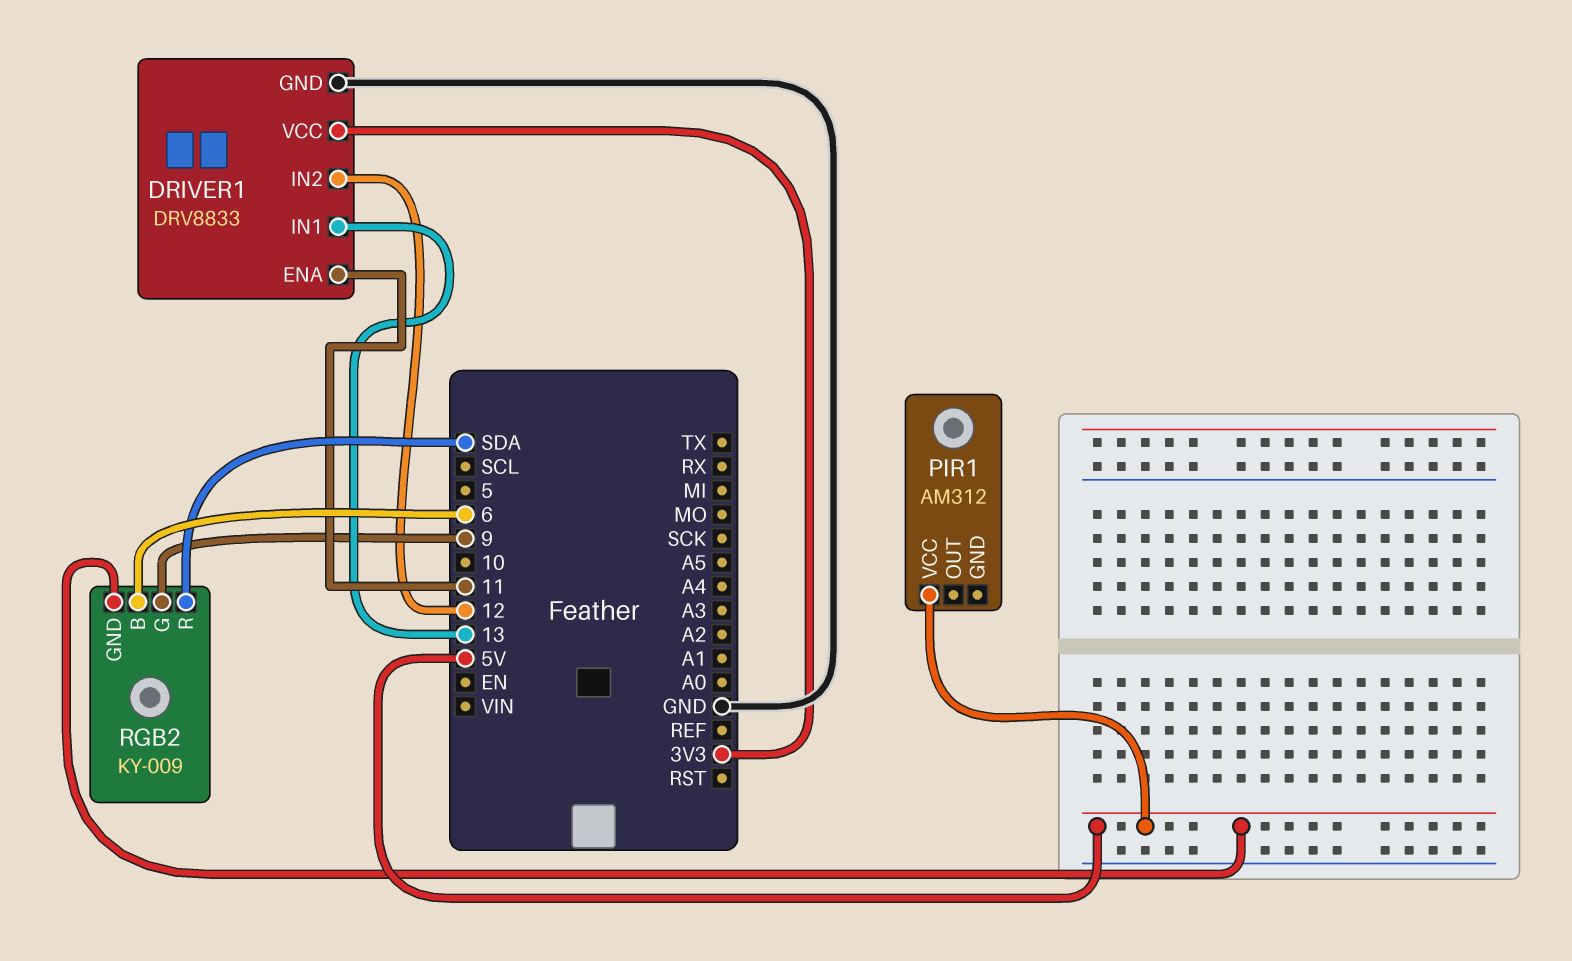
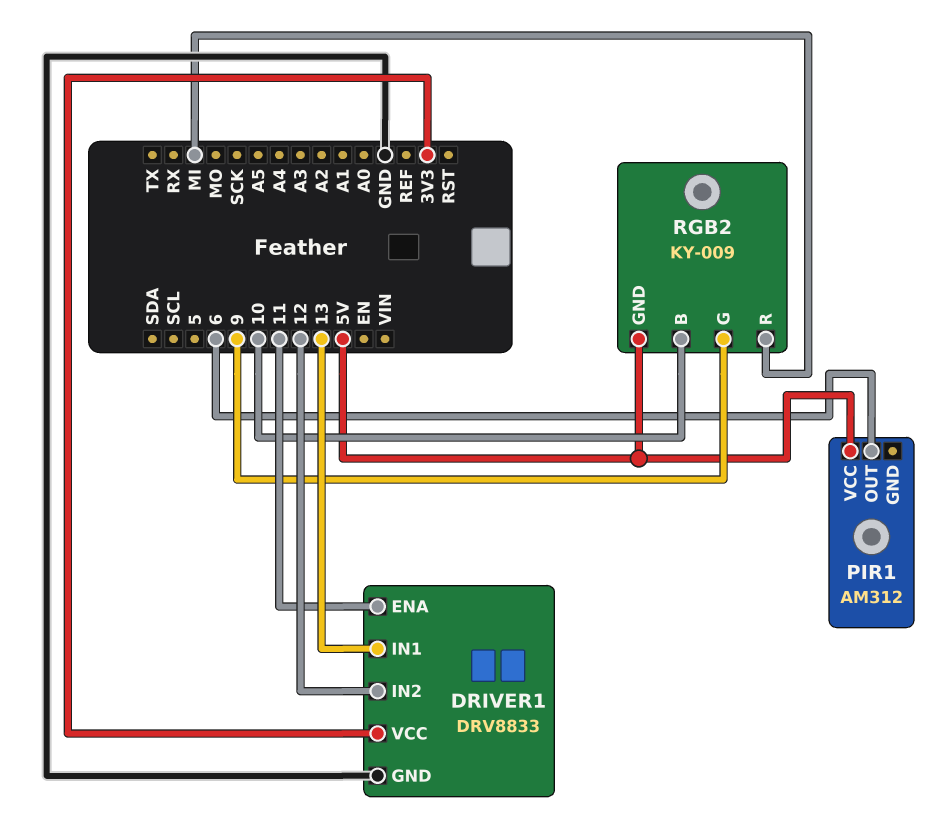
PIR1 pin OUT: none -> 6
RGB2 pin B: 6 -> 10
RGB2 pin R: SDA -> MI

